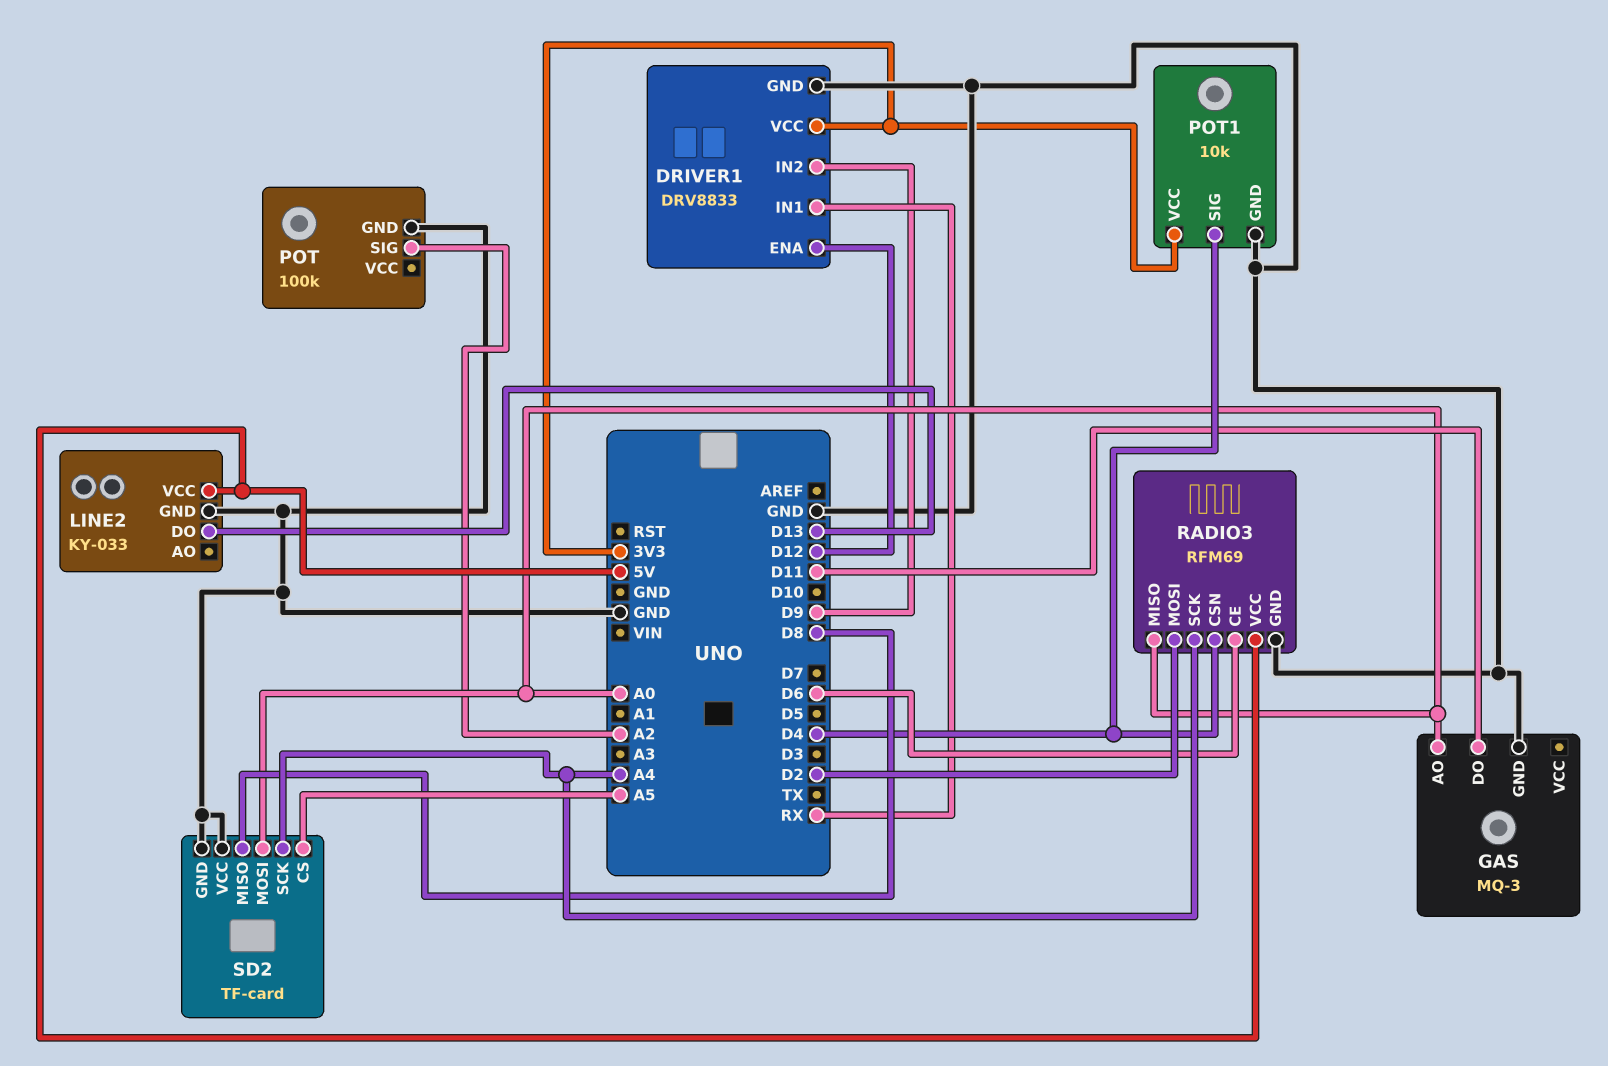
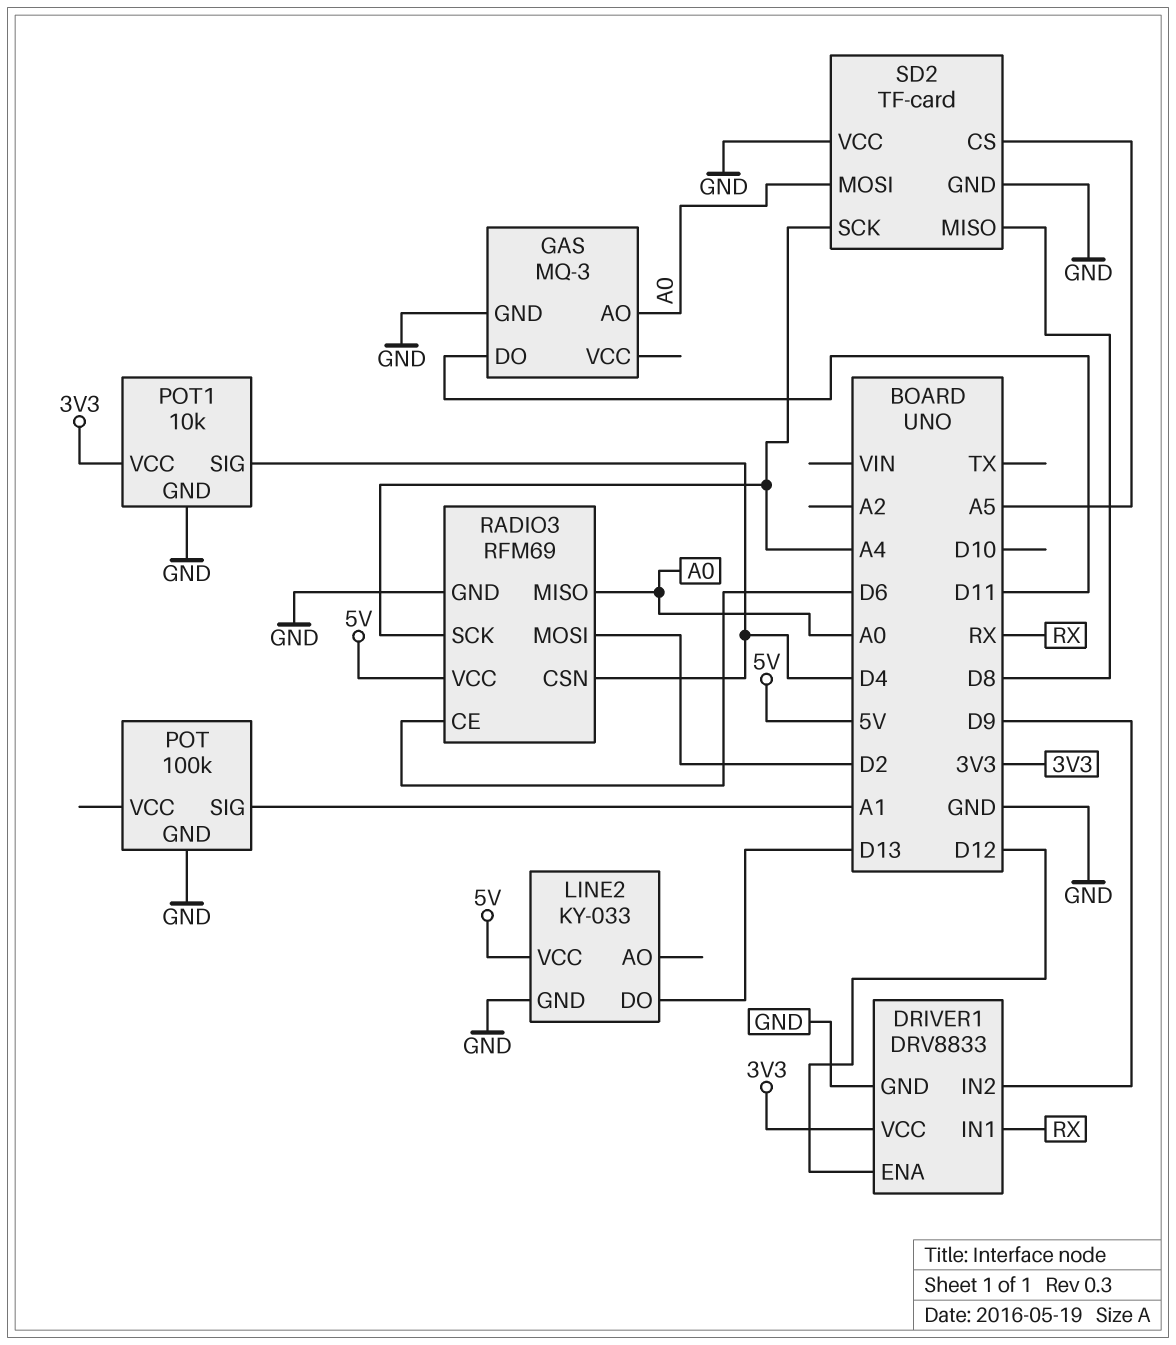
POT pin SIG: A2 -> A1

